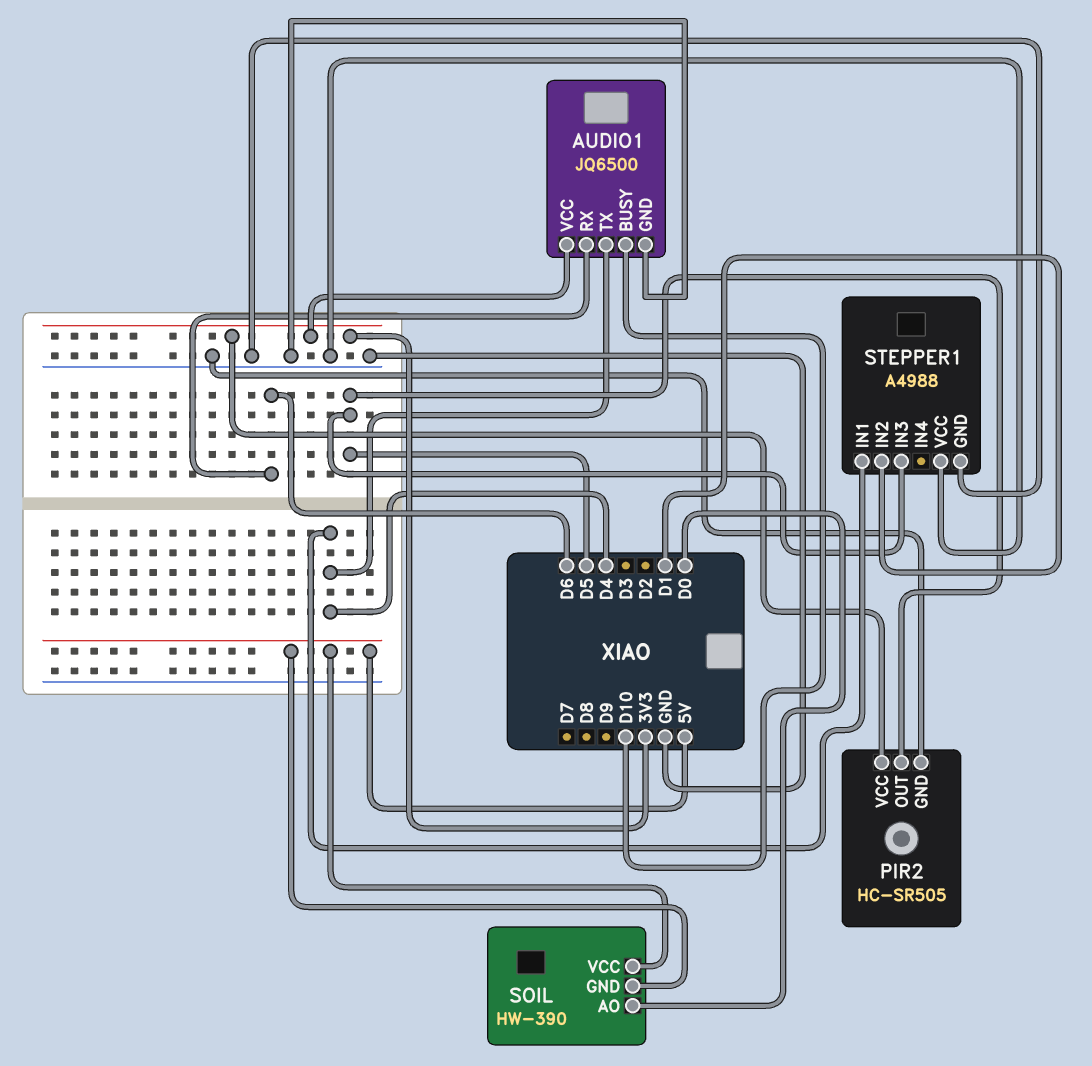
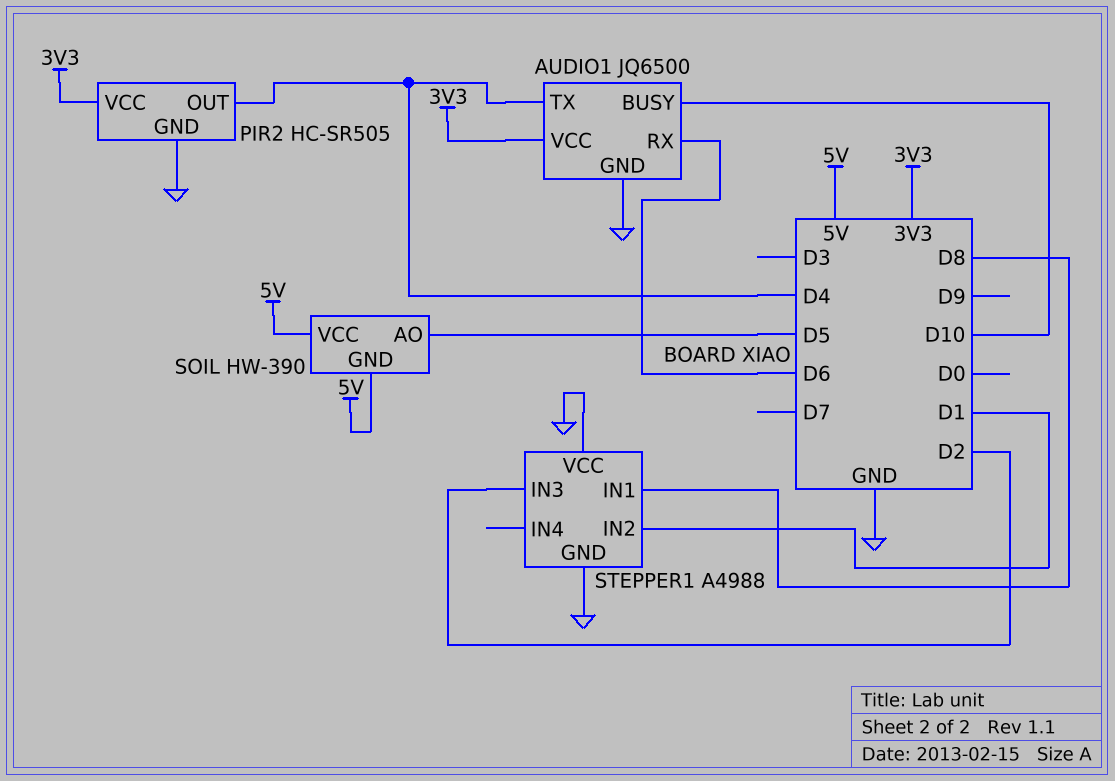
PIR2 pin OUT: D5 -> D4
SOIL pin AO: D0 -> D5
STEPPER1 pin IN1: D4 -> D8
STEPPER1 pin IN3: D5 -> D2

